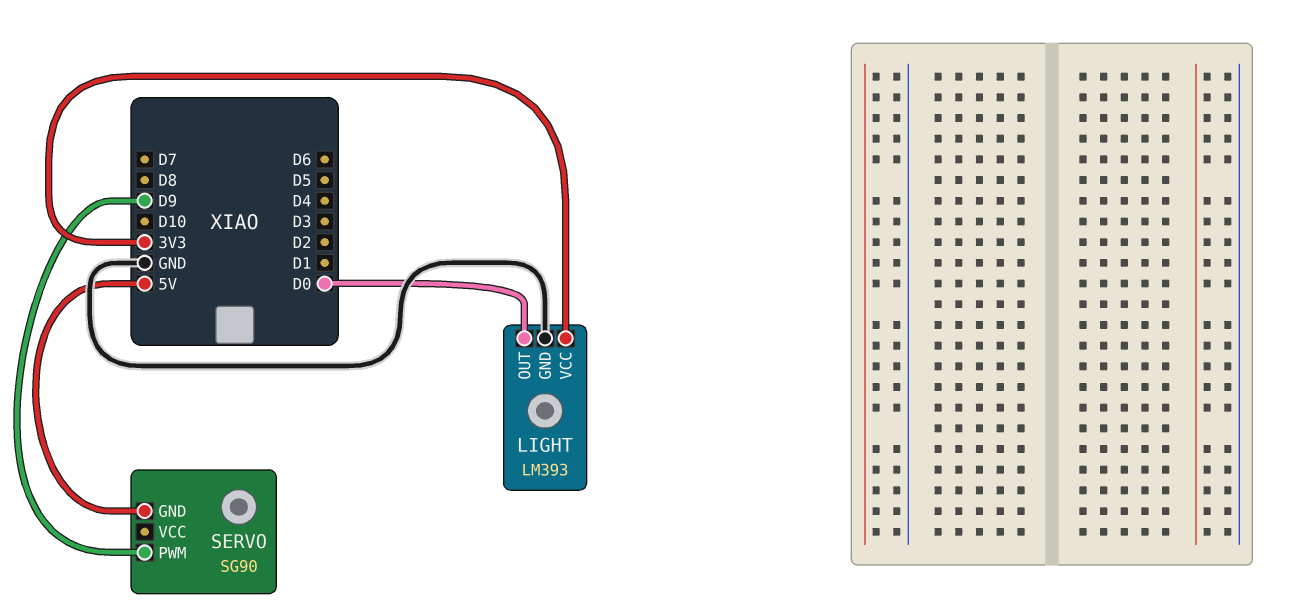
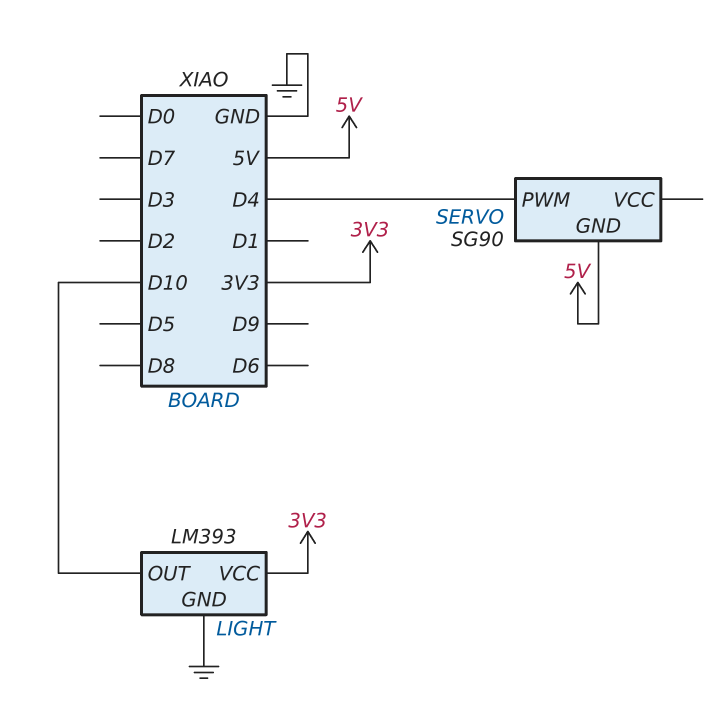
LIGHT pin OUT: D0 -> D10
SERVO pin PWM: D9 -> D4

